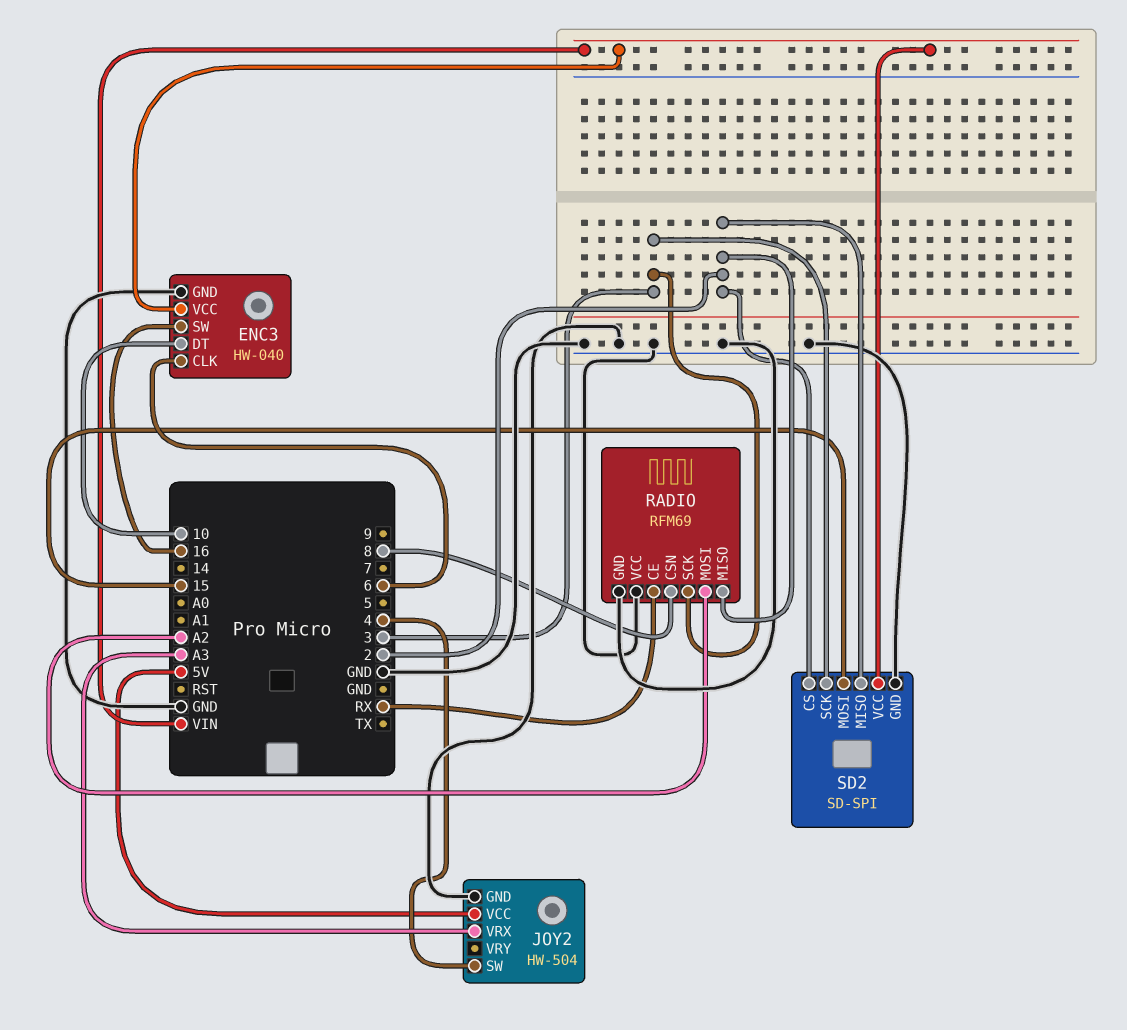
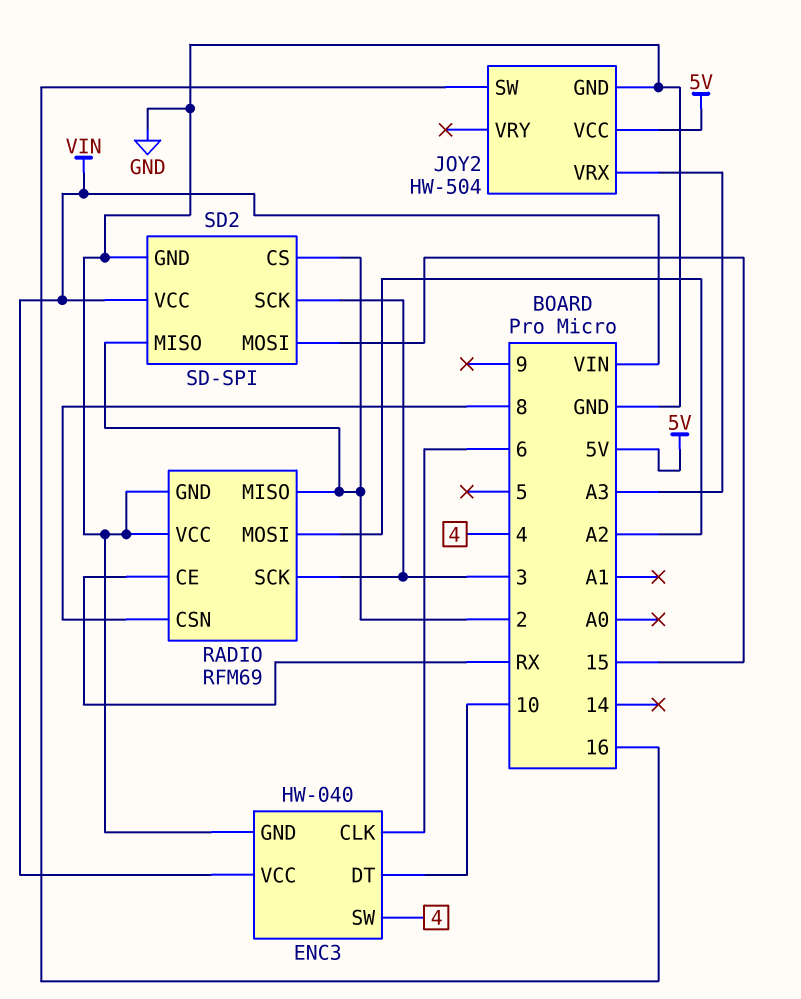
ENC3 pin SW: 16 -> 4
JOY2 pin SW: 4 -> 16

